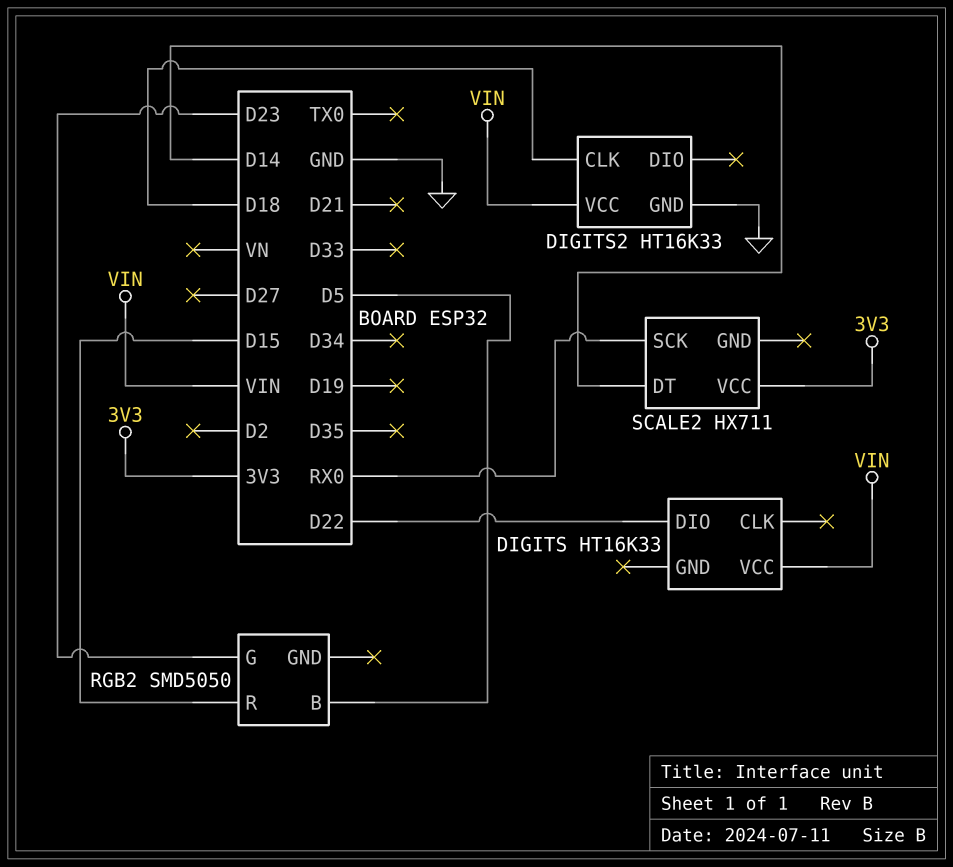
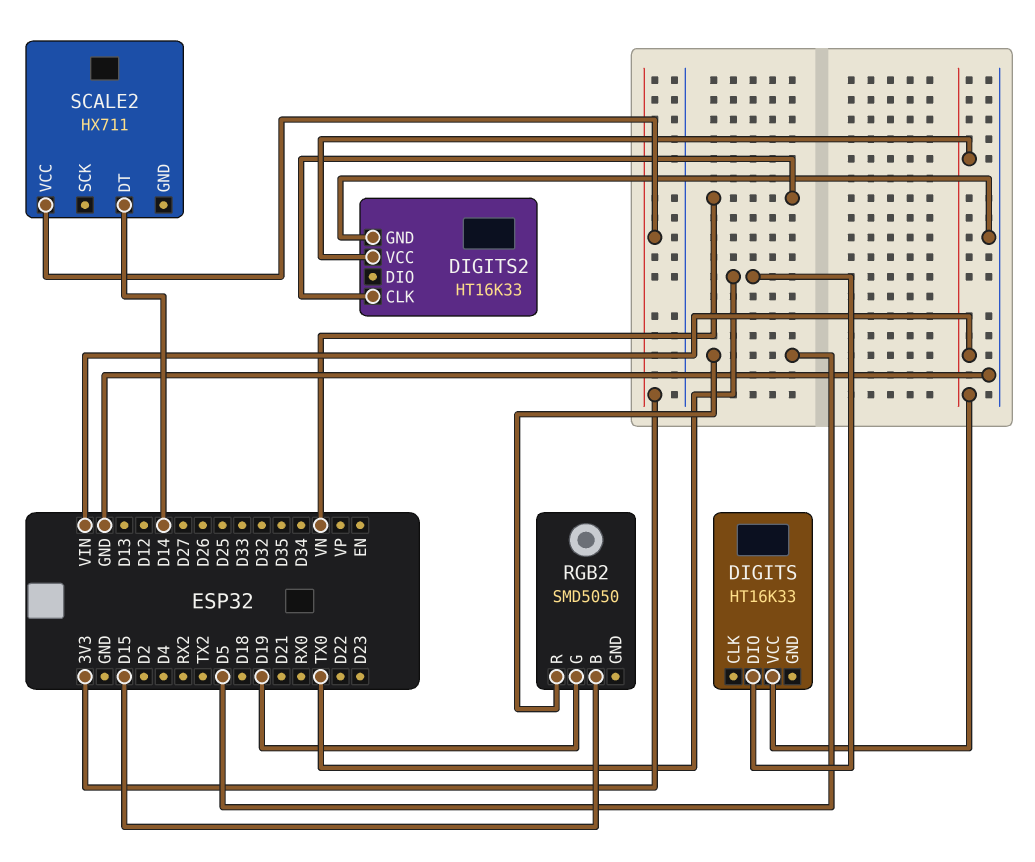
DIGITS pin DIO: D22 -> TX0
DIGITS2 pin CLK: D18 -> VN
RGB2 pin B: D5 -> D15
RGB2 pin G: D23 -> D19
RGB2 pin R: D15 -> D5
SCALE2 pin SCK: RX0 -> none

